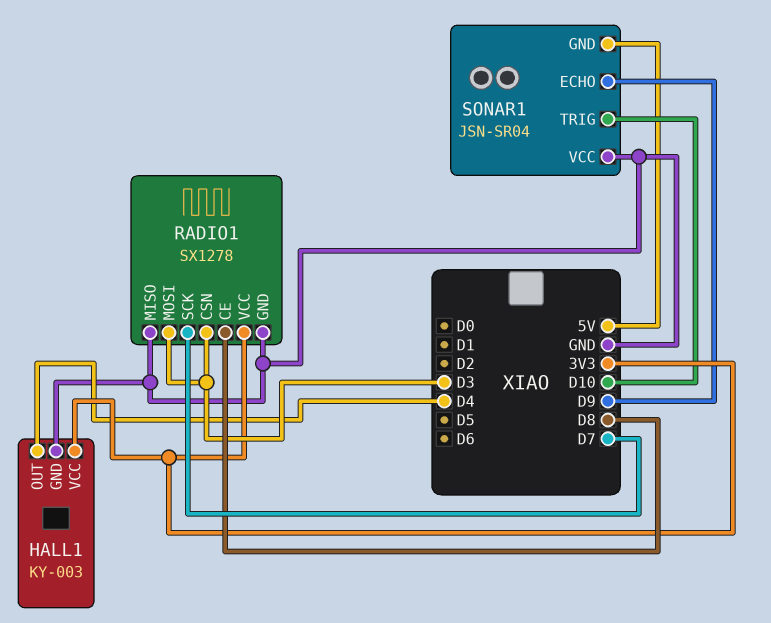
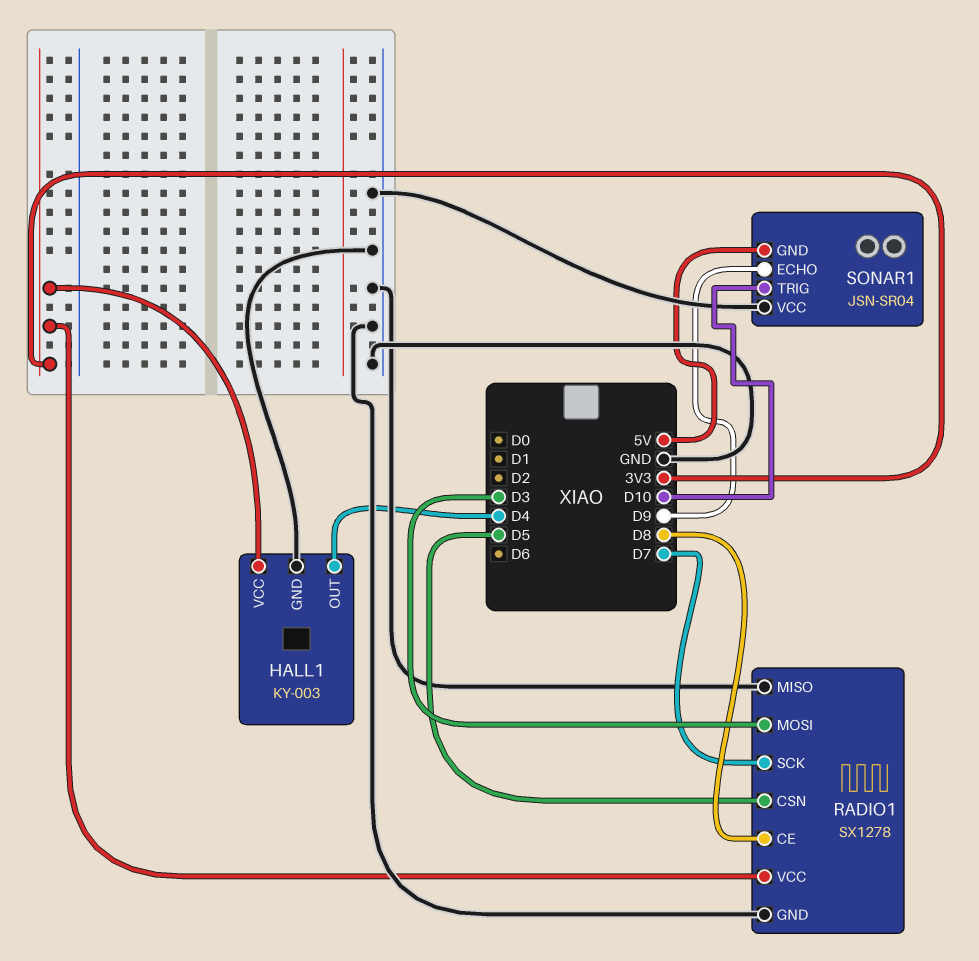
RADIO1 pin CSN: D3 -> D5

